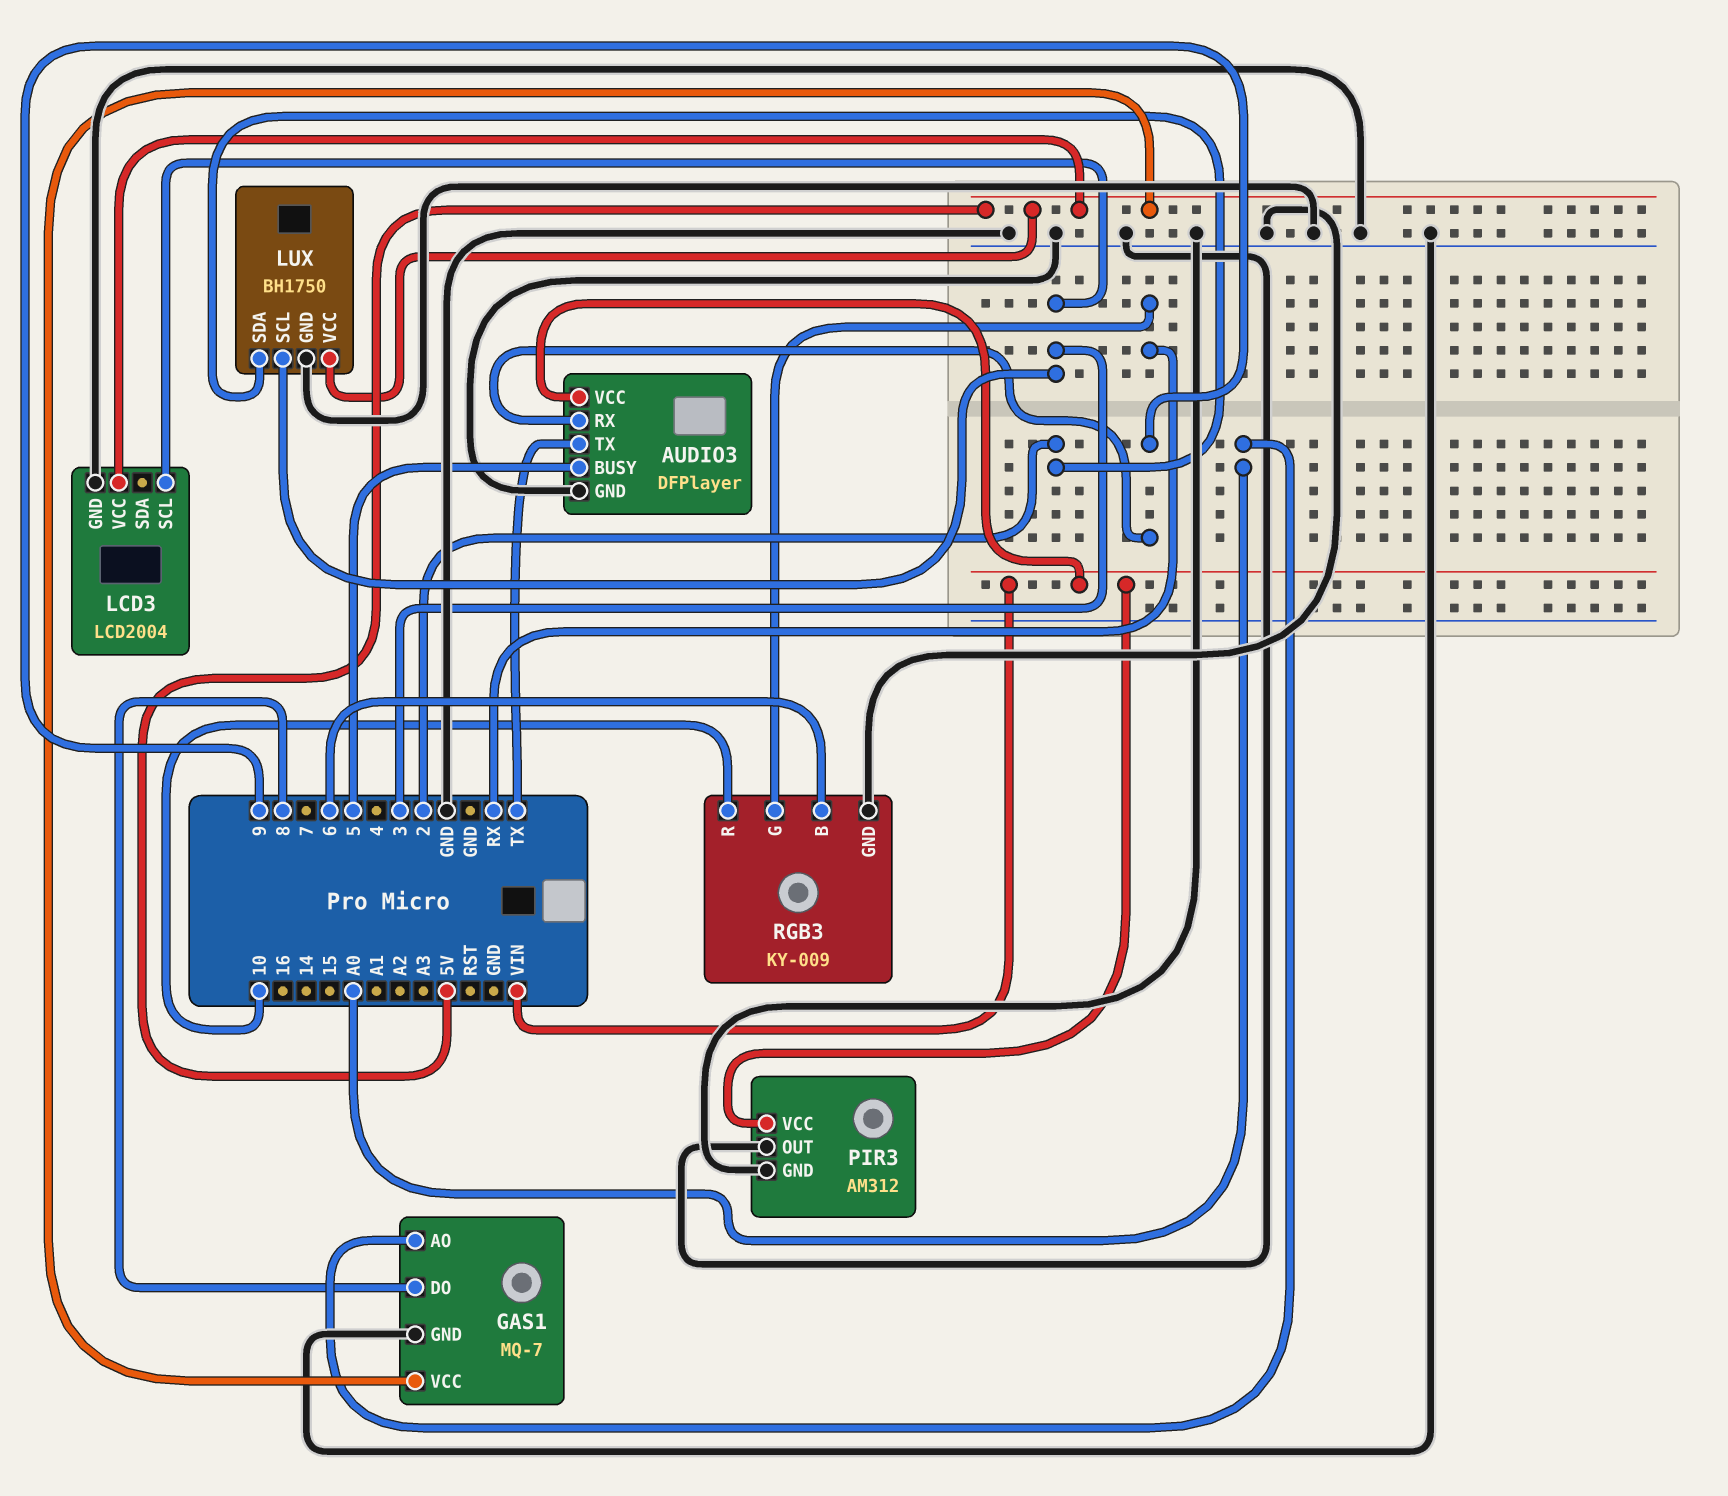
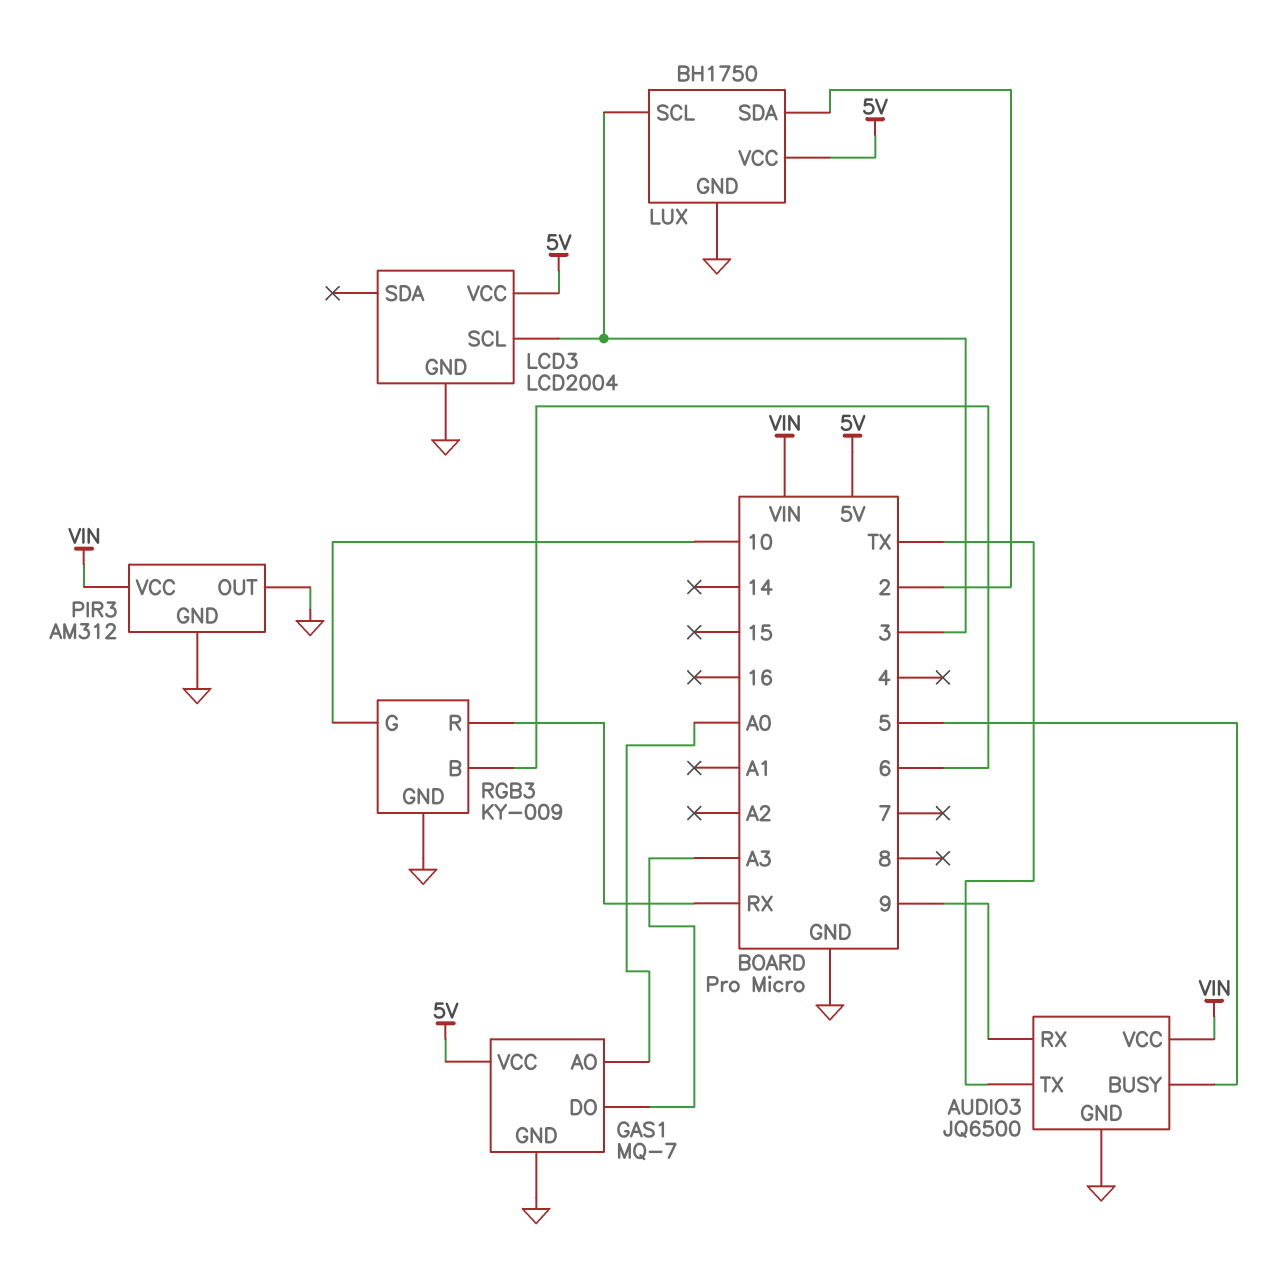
AUDIO3: DFPlayer -> JQ6500
GAS1 pin DO: 8 -> A3
RGB3 pin G: RX -> 10
RGB3 pin R: 10 -> RX

